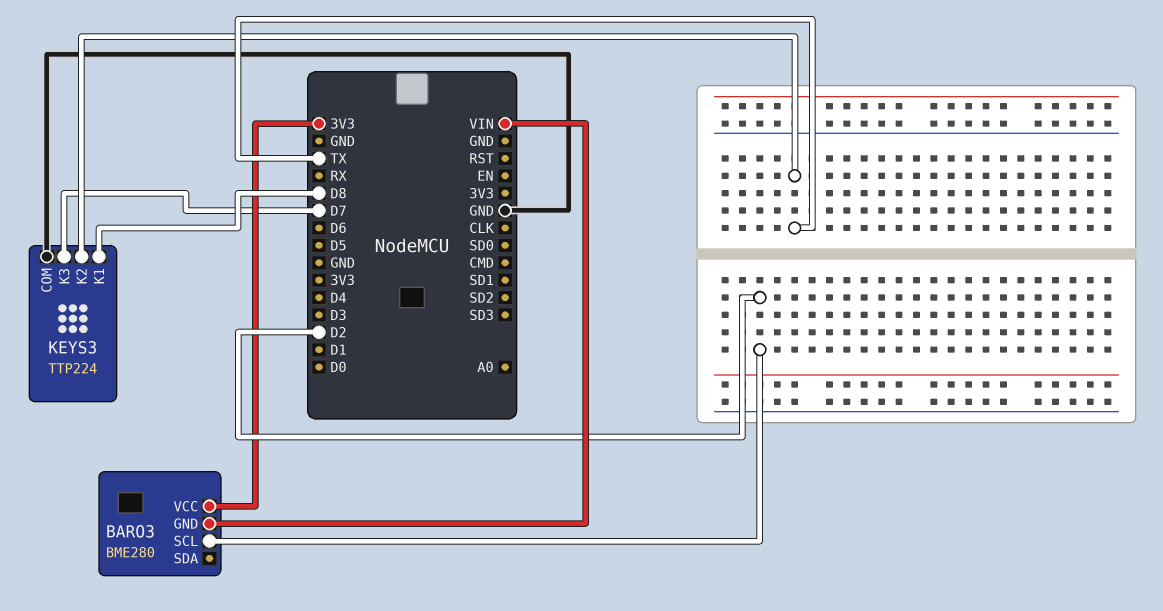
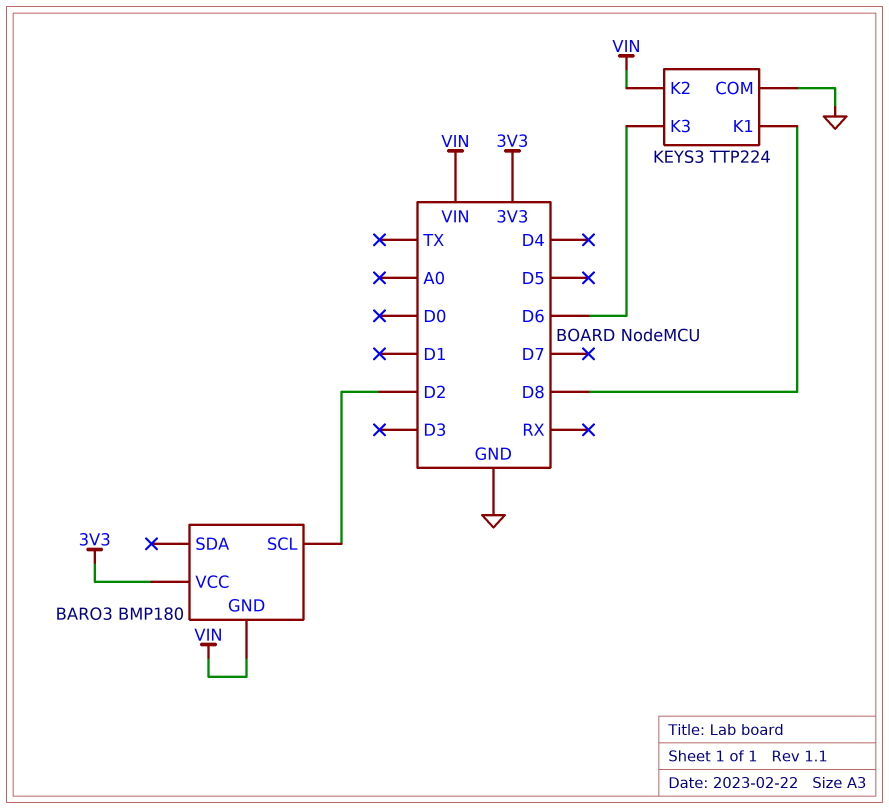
BARO3: BME280 -> BMP180
KEYS3 pin K2: TX -> VIN
KEYS3 pin K3: D7 -> D6

